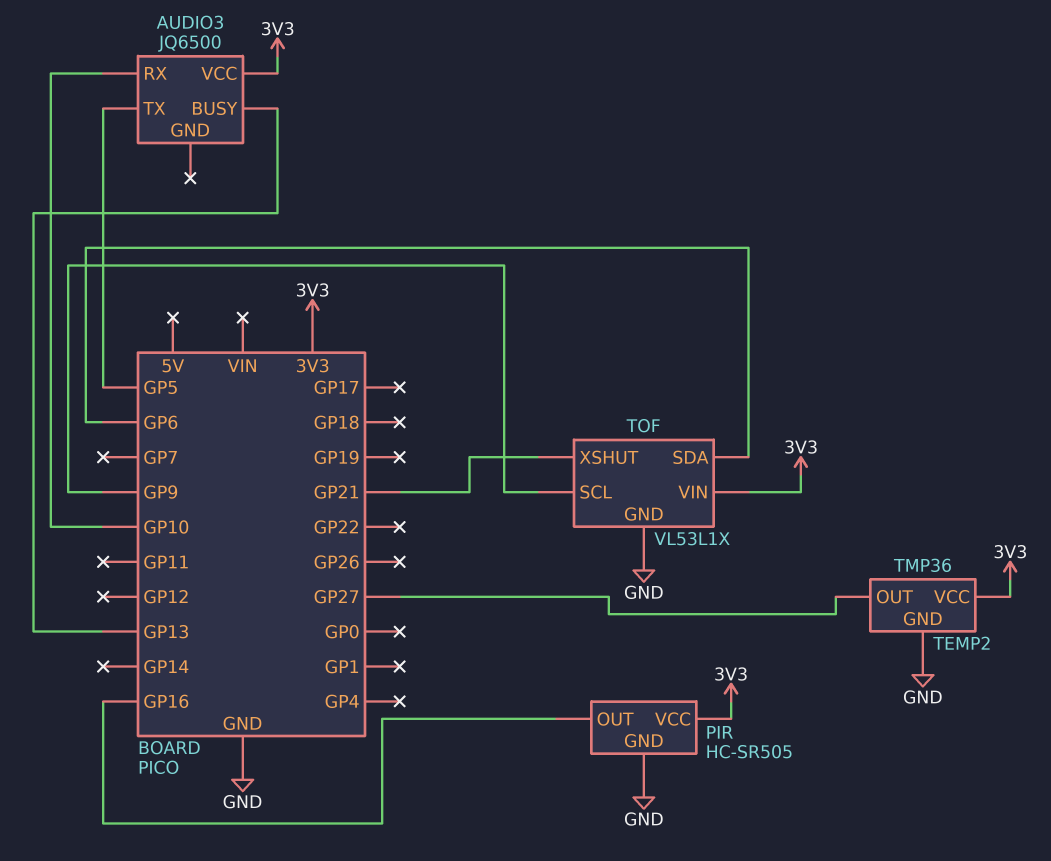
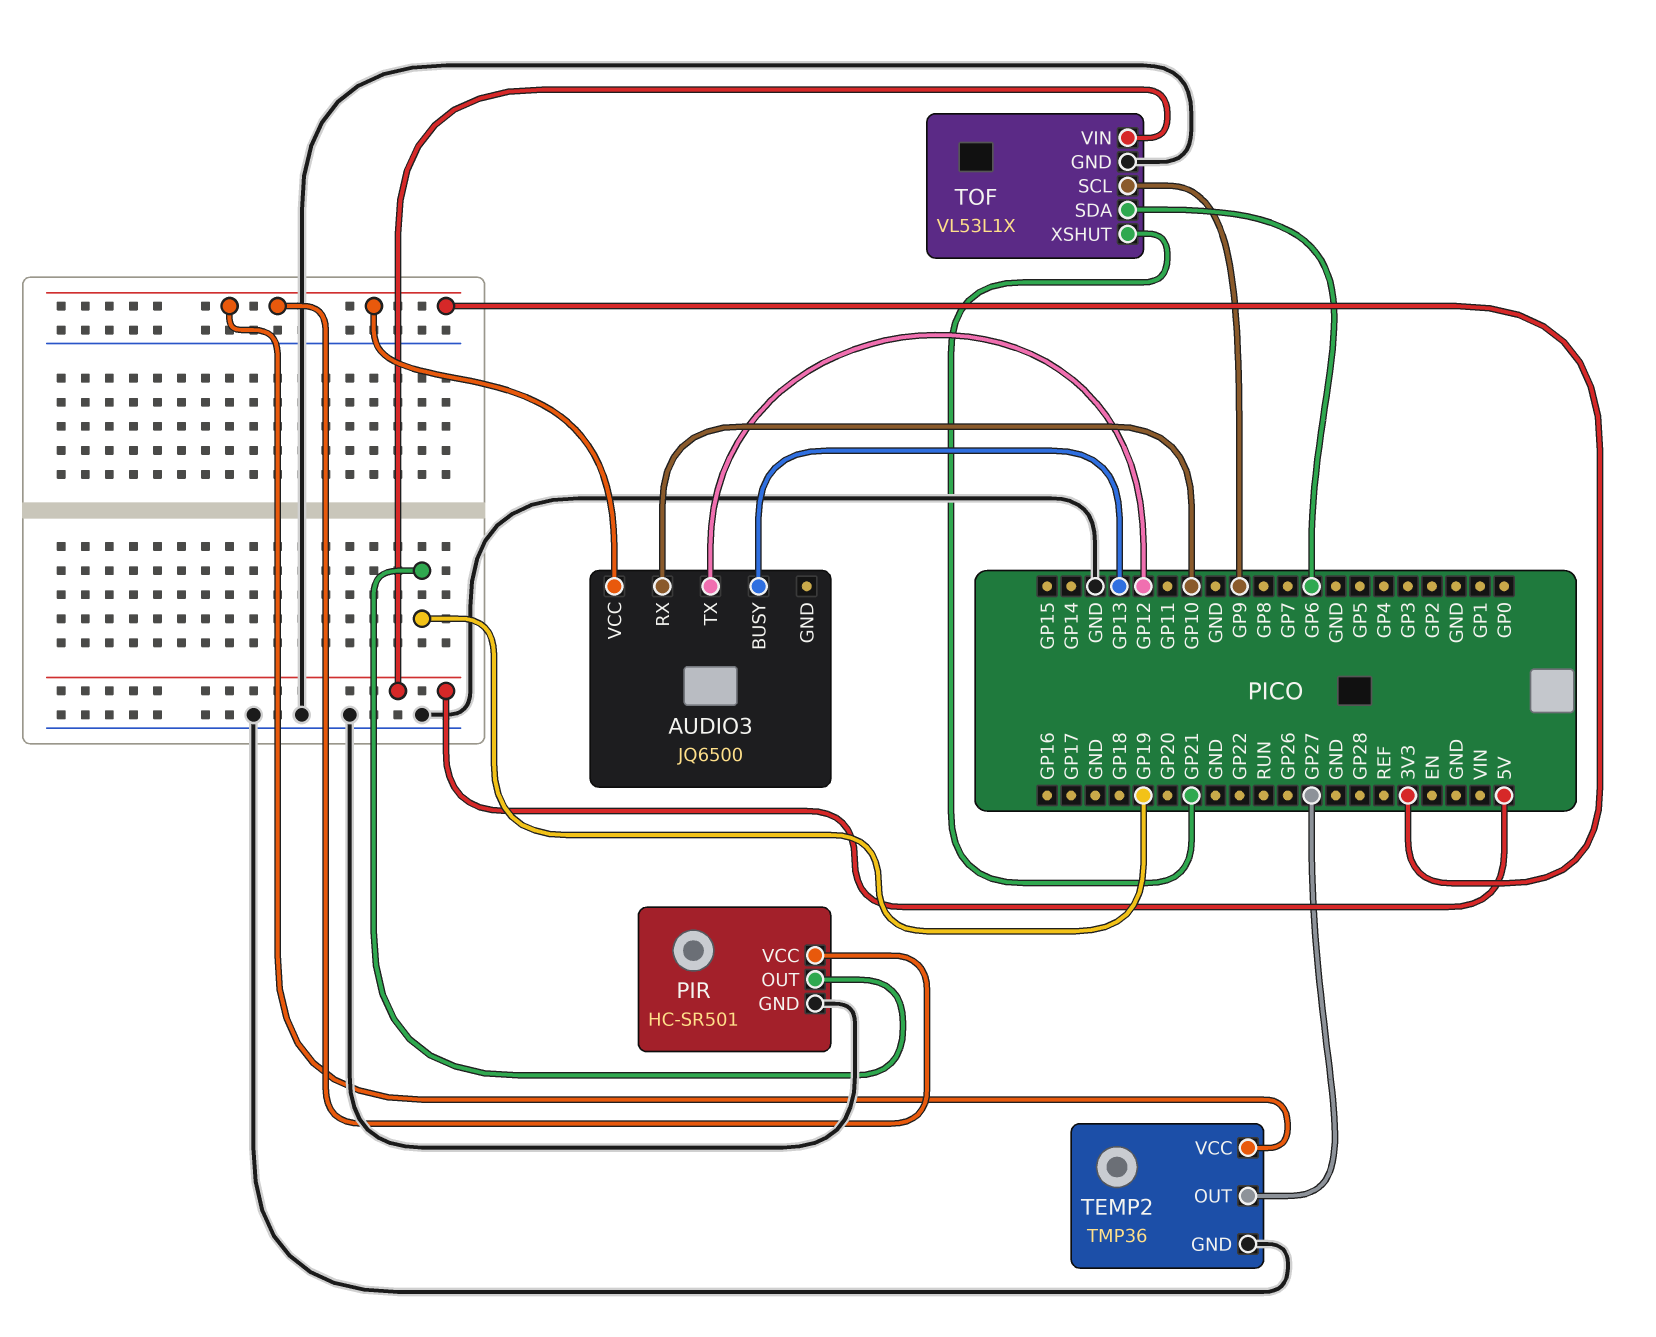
AUDIO3 pin TX: GP5 -> GP12
PIR: HC-SR505 -> HC-SR501
PIR pin OUT: GP16 -> GP19
TOF pin VIN: 3V3 -> 5V

